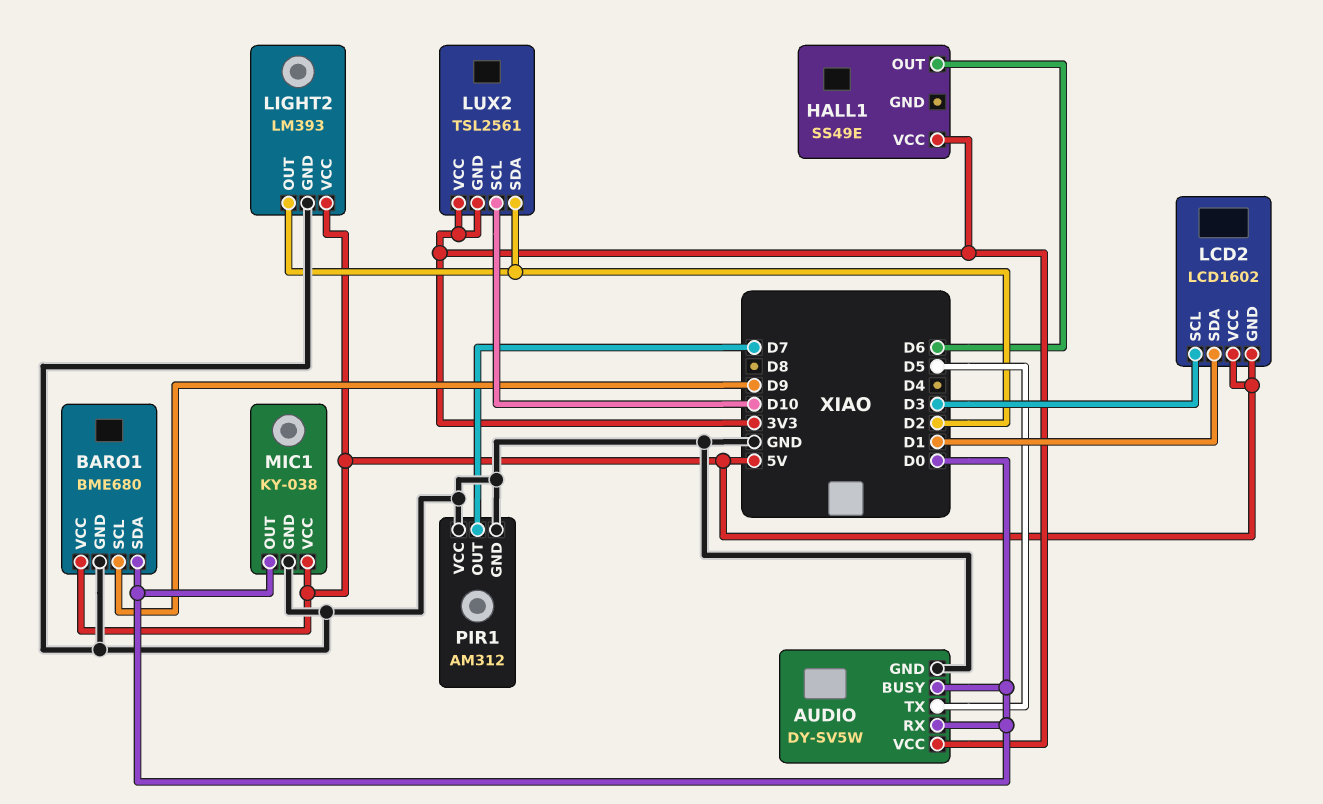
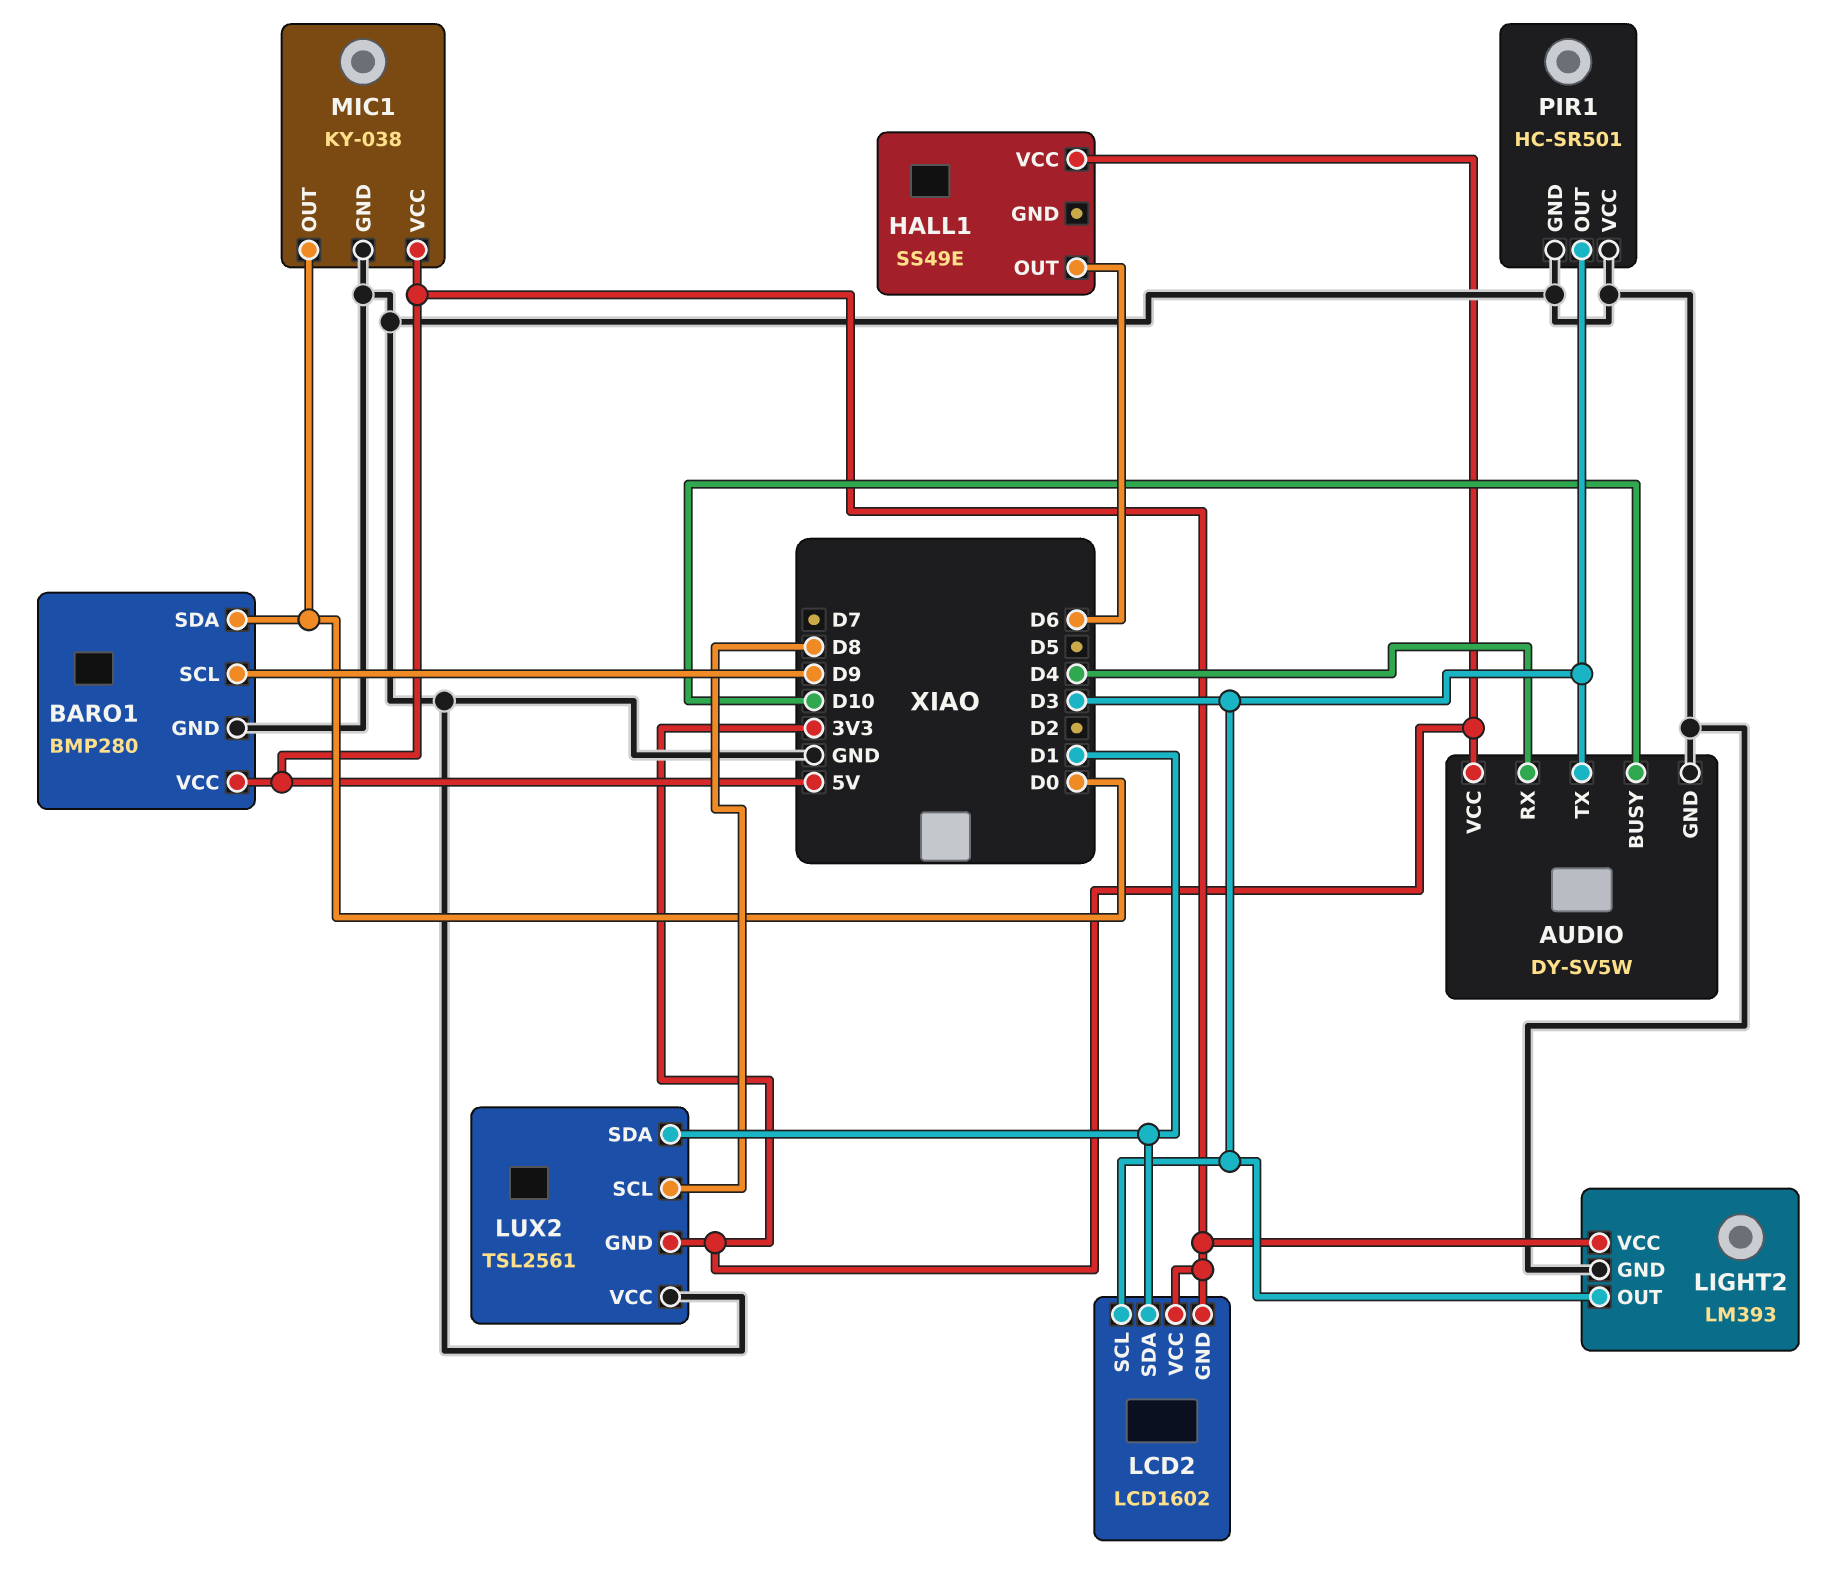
AUDIO pin BUSY: D0 -> D10
AUDIO pin RX: D0 -> D4
AUDIO pin TX: D5 -> D3
BARO1: BME680 -> BMP280
LIGHT2 pin OUT: D2 -> D3
LUX2 pin SCL: D10 -> D8
LUX2 pin SDA: D2 -> D1
LUX2 pin VCC: 3V3 -> GND
PIR1: AM312 -> HC-SR501
PIR1 pin OUT: D7 -> D3

